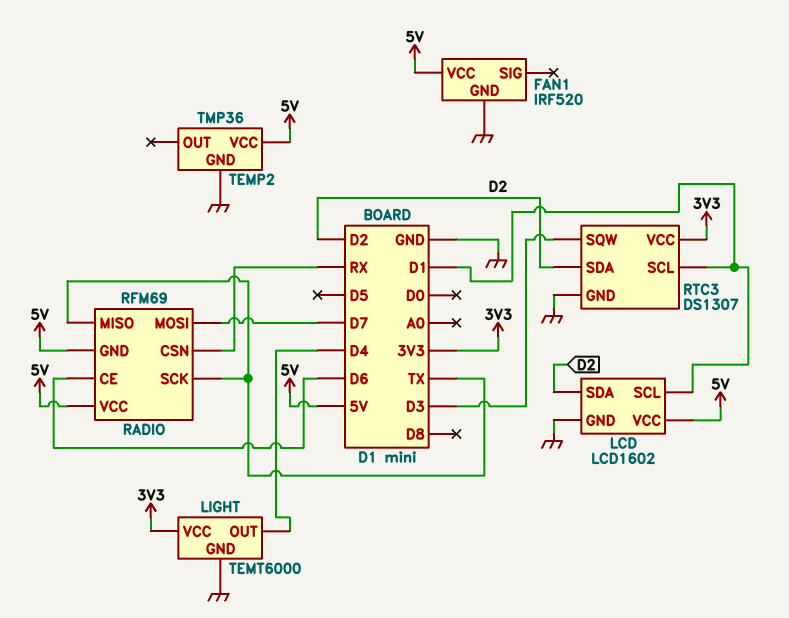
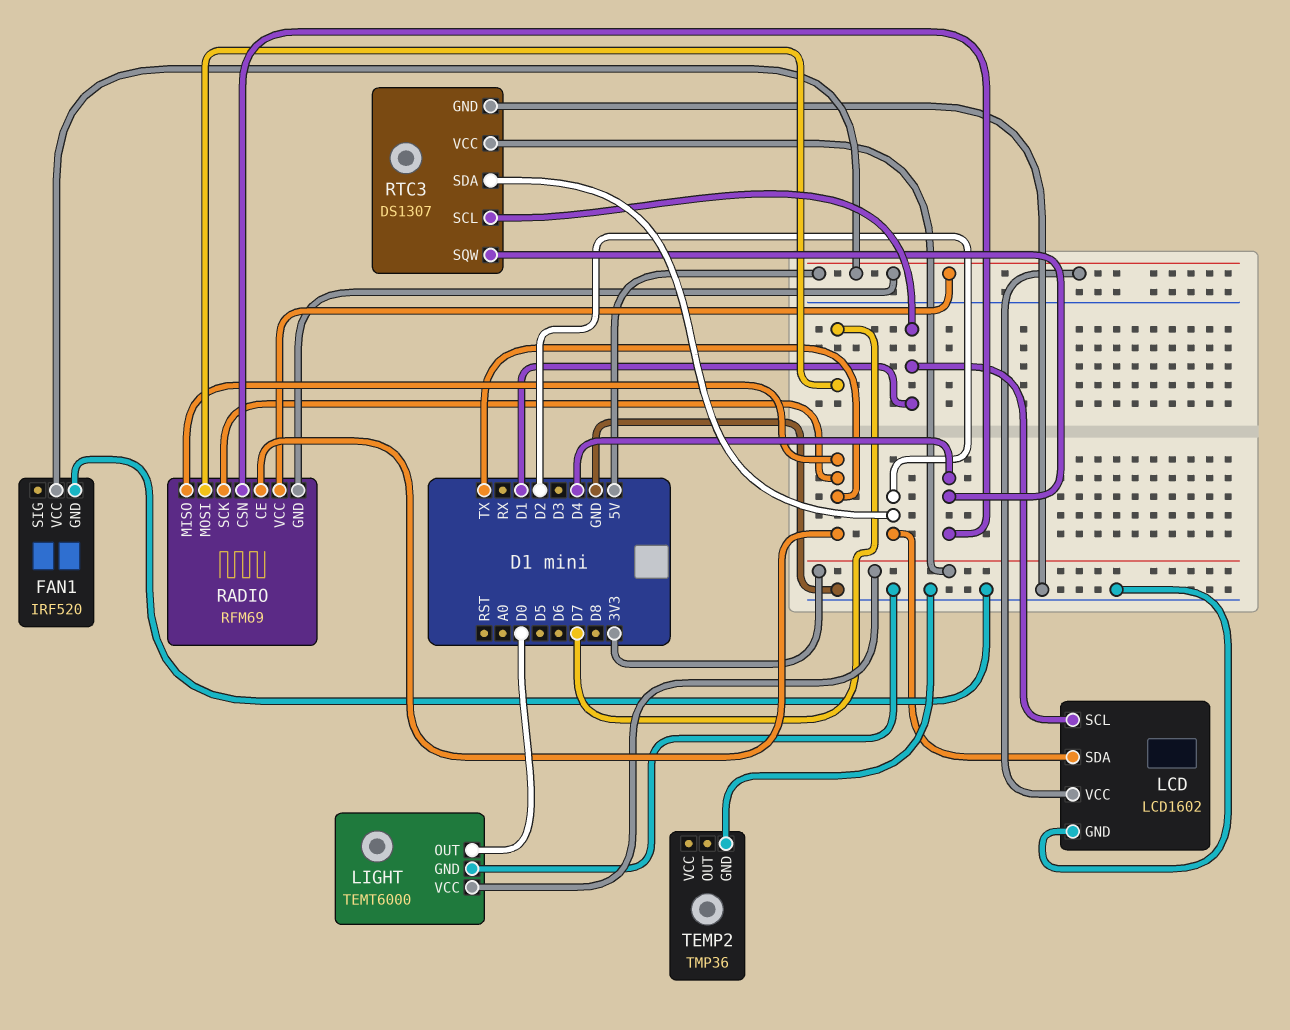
LIGHT pin OUT: D4 -> D0
RADIO pin CE: D6 -> TX
RADIO pin CSN: RX -> D4
RTC3 pin SQW: D3 -> D4
TEMP2 pin VCC: 5V -> none

